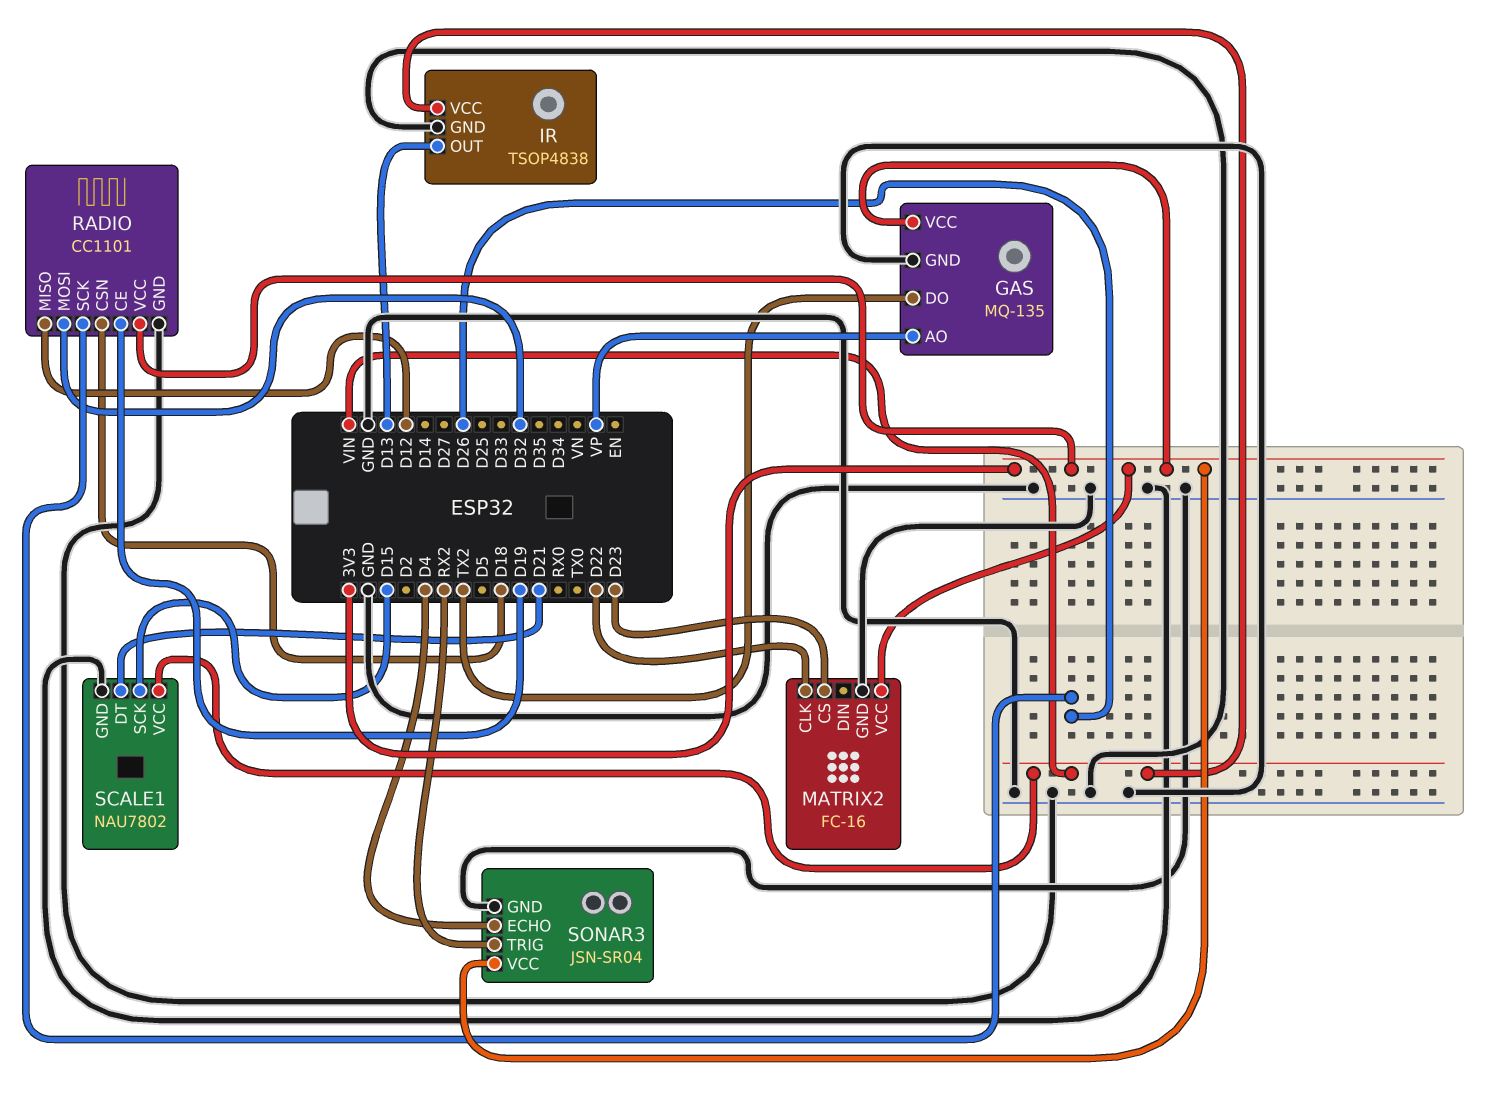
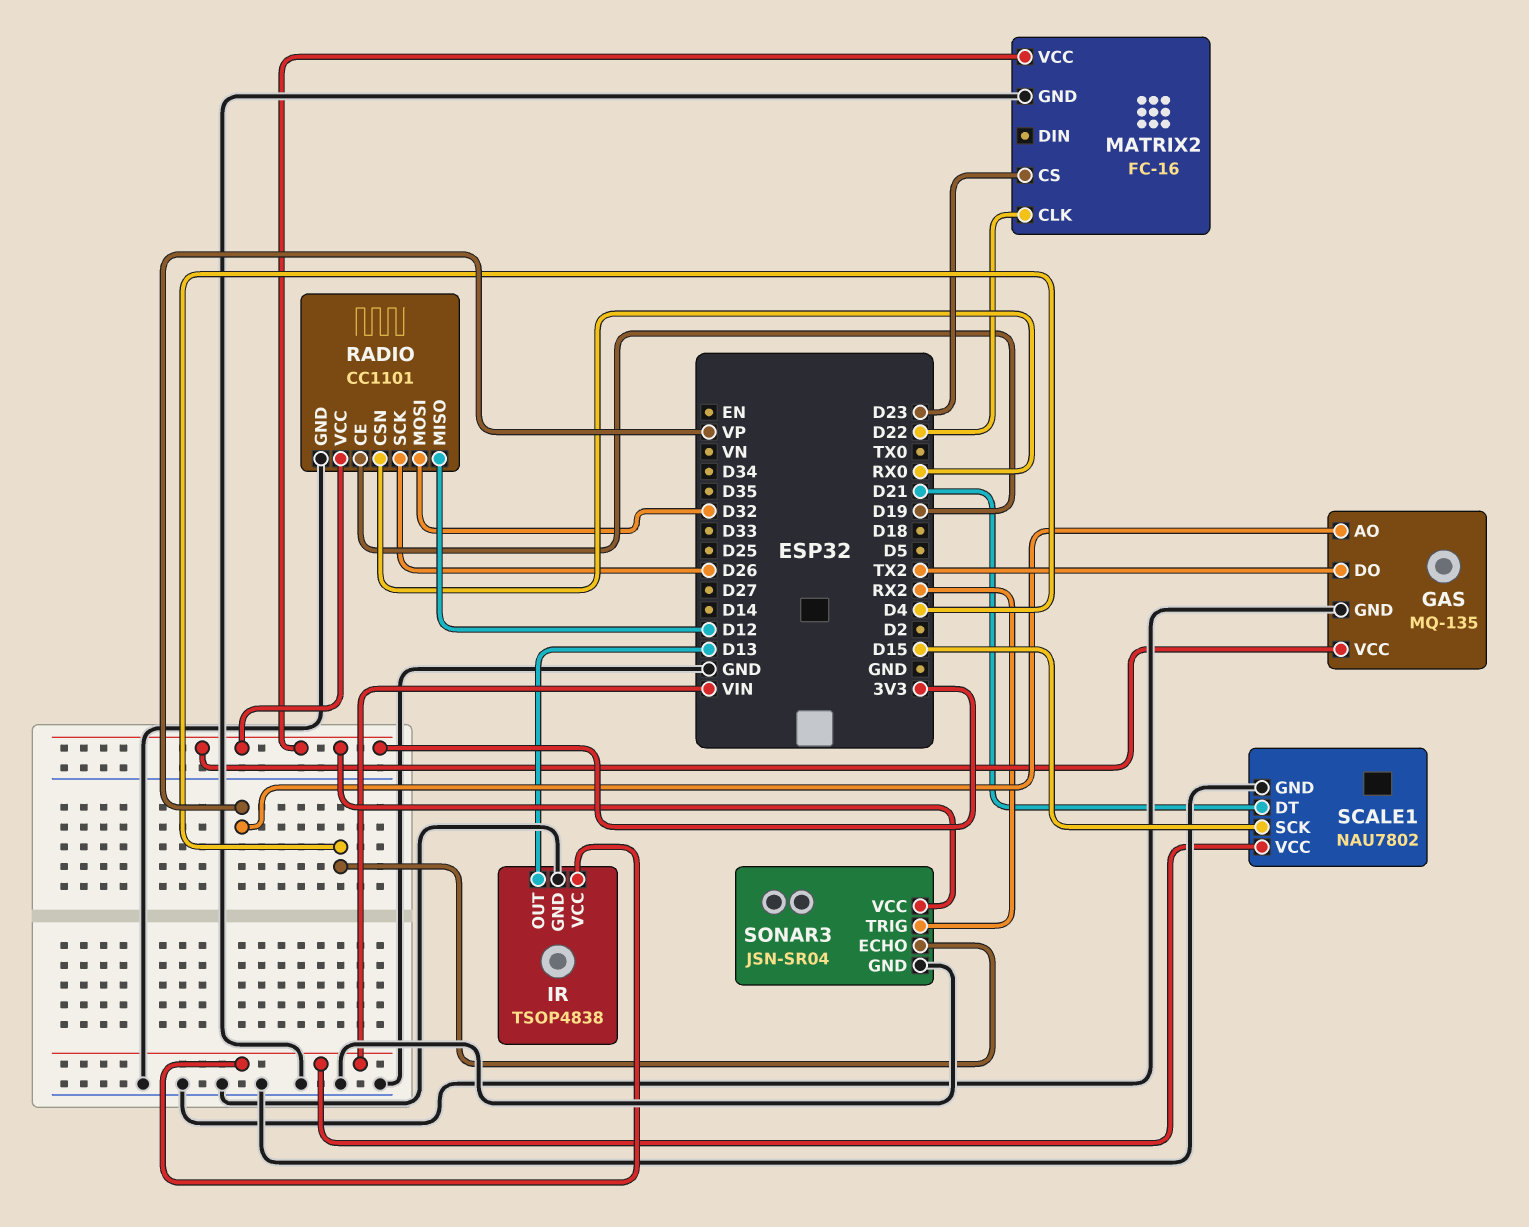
RADIO pin CSN: D18 -> RX0

